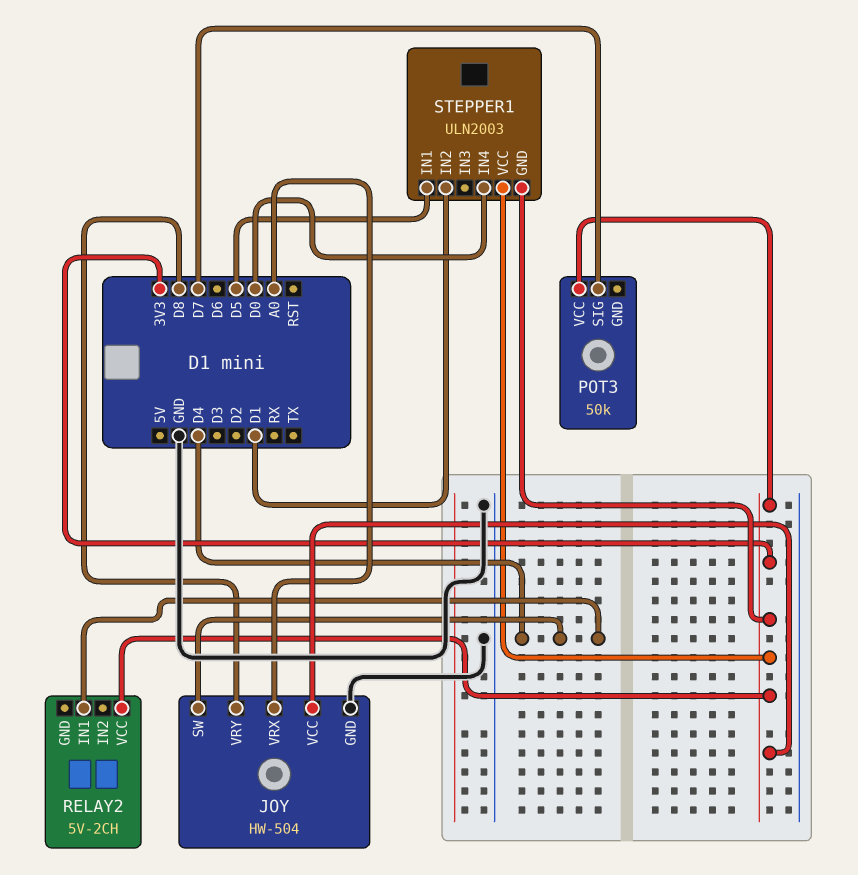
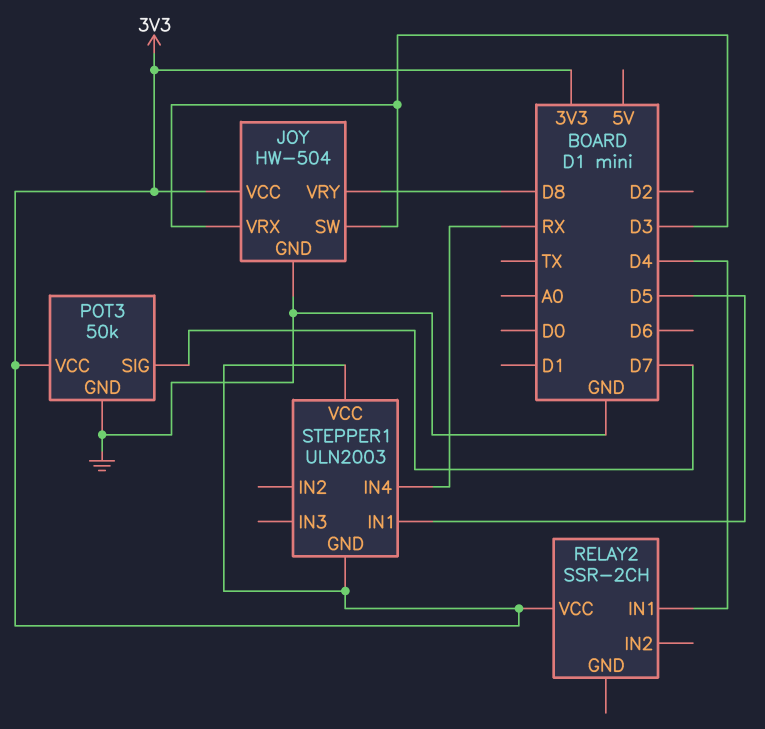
JOY pin SW: D4 -> D3
JOY pin VRX: A0 -> D3
POT3 pin GND: none -> GND
RELAY2: 5V-2CH -> SSR-2CH
STEPPER1 pin IN2: D1 -> none
STEPPER1 pin IN4: D0 -> RX

